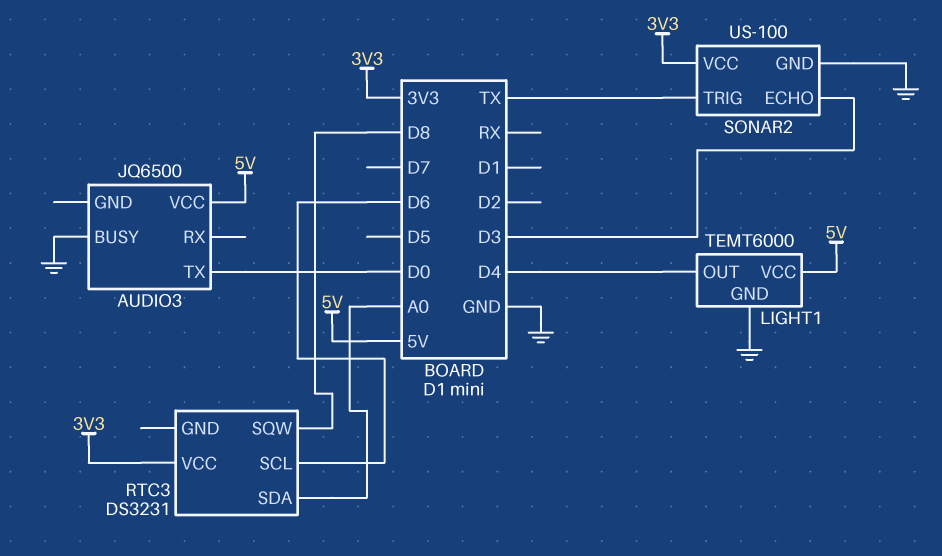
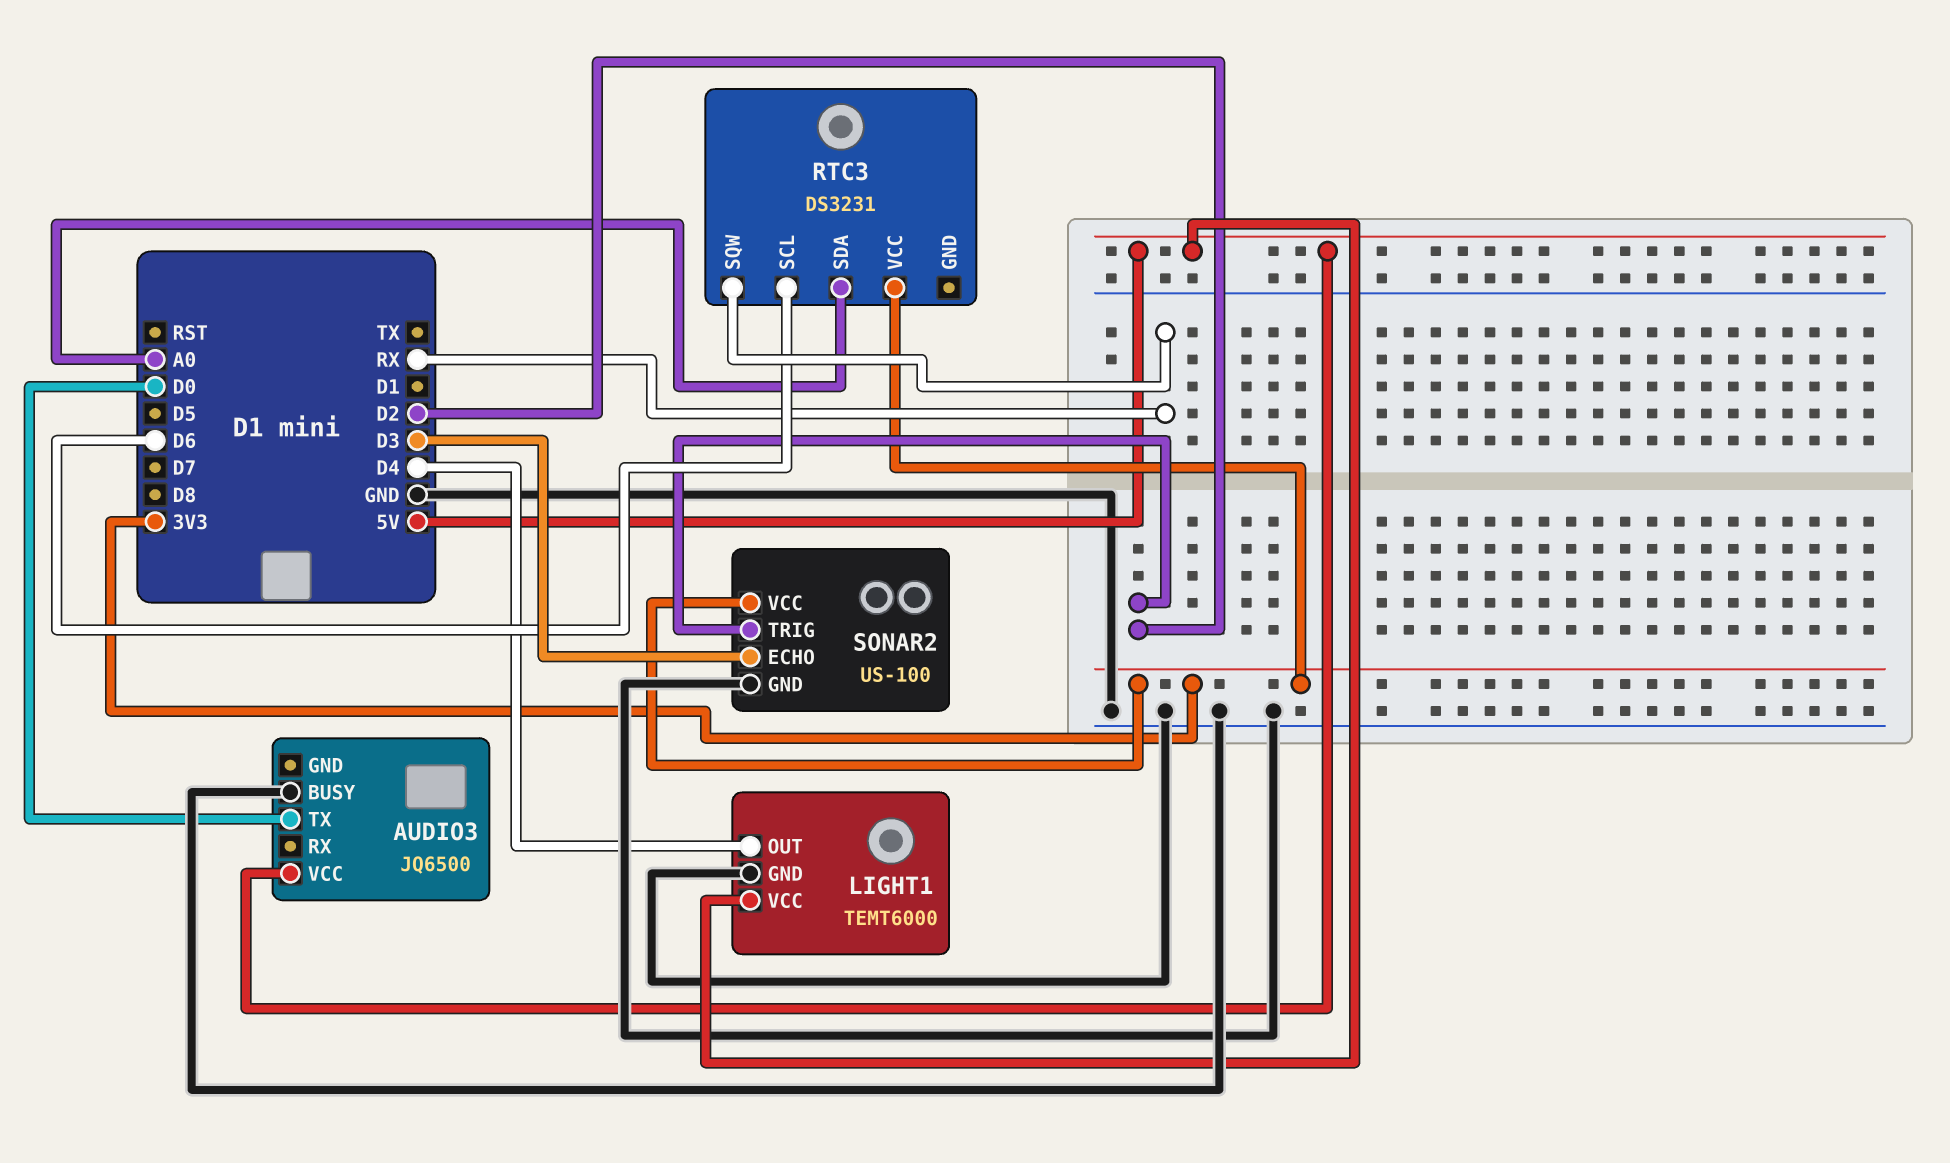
RTC3 pin SQW: D8 -> RX
SONAR2 pin TRIG: TX -> D2

